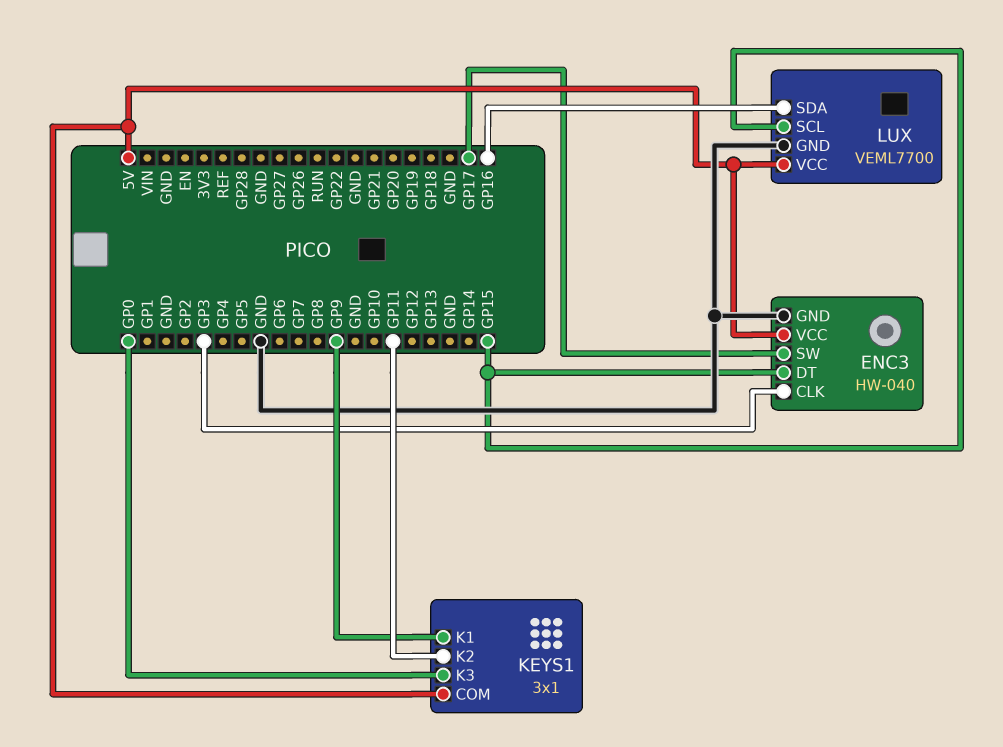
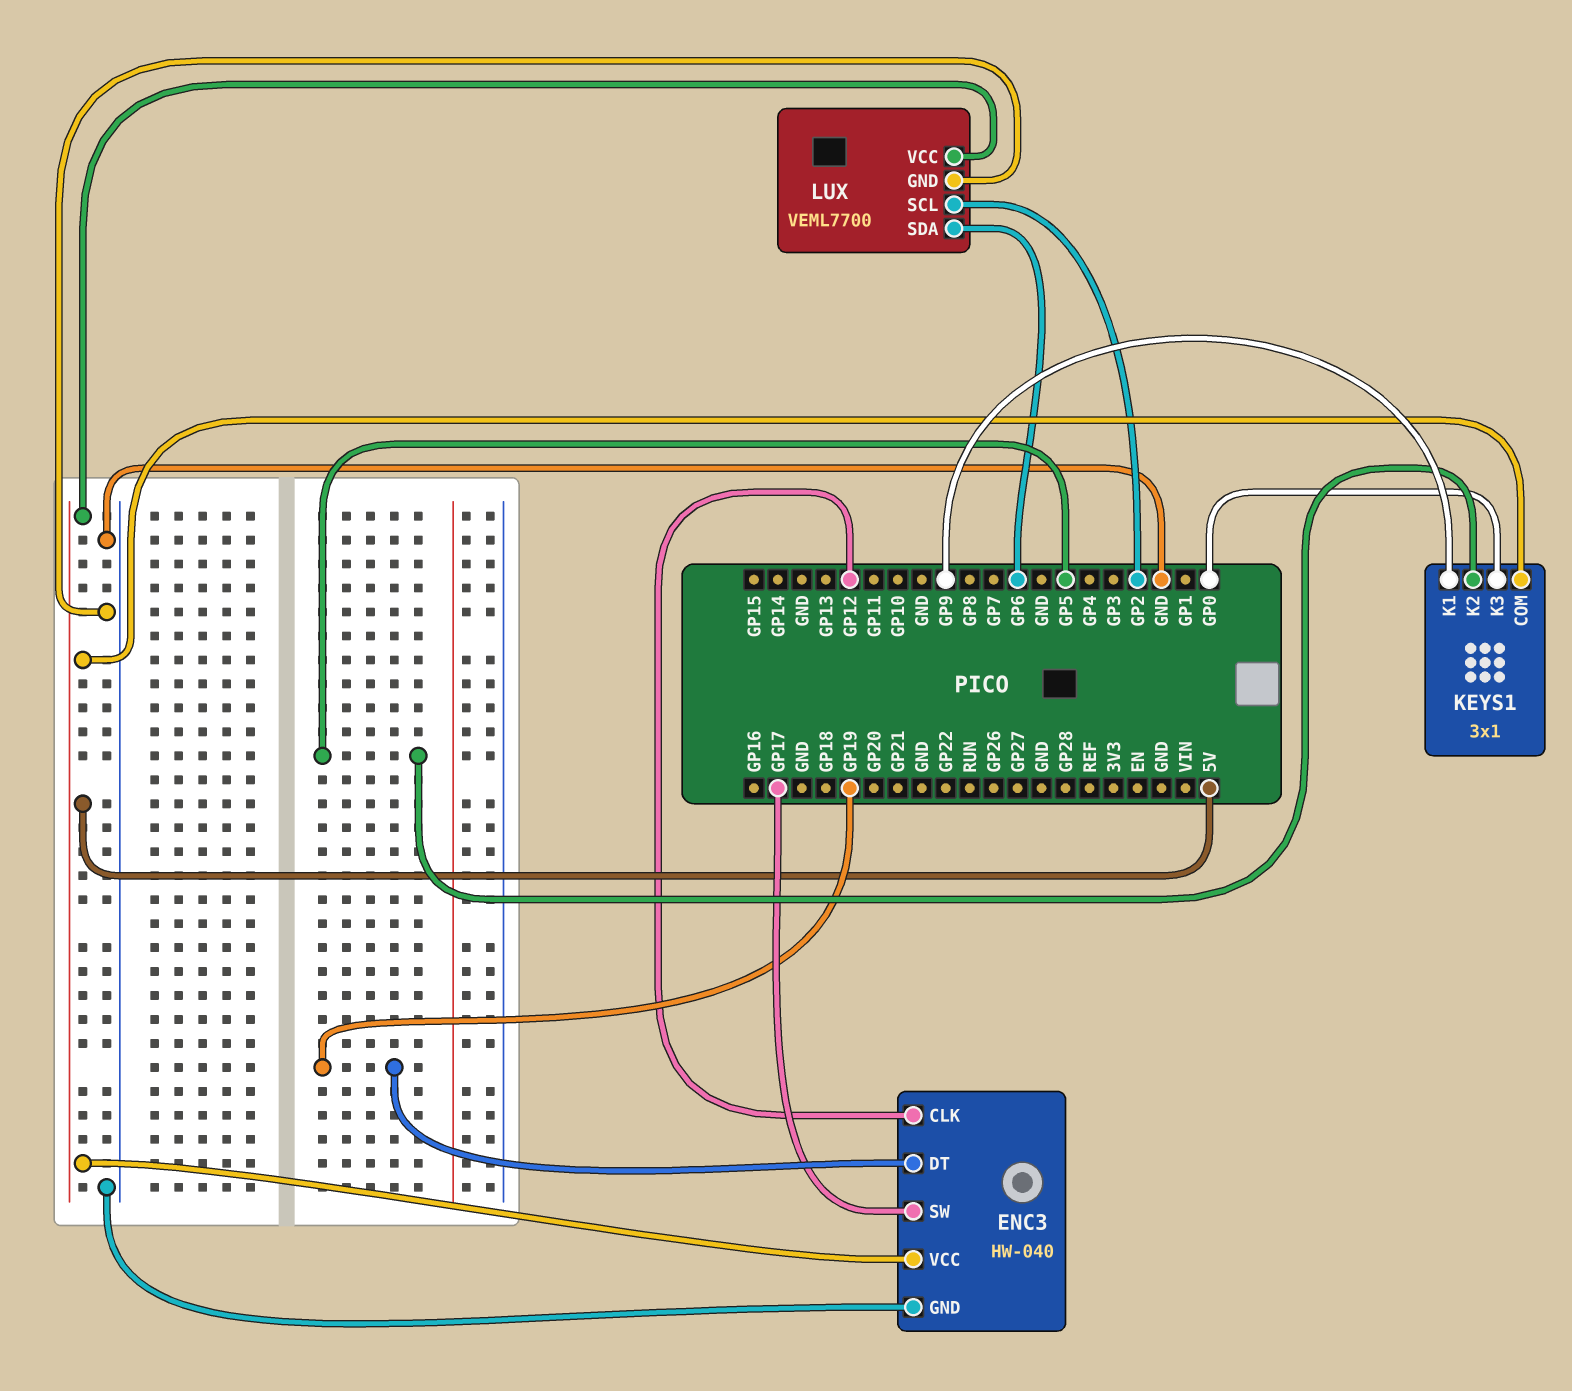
ENC3 pin CLK: GP3 -> GP12
ENC3 pin DT: GP15 -> GP19
KEYS1 pin K2: GP11 -> GP5
LUX pin SCL: GP15 -> GP2
LUX pin SDA: GP16 -> GP6

